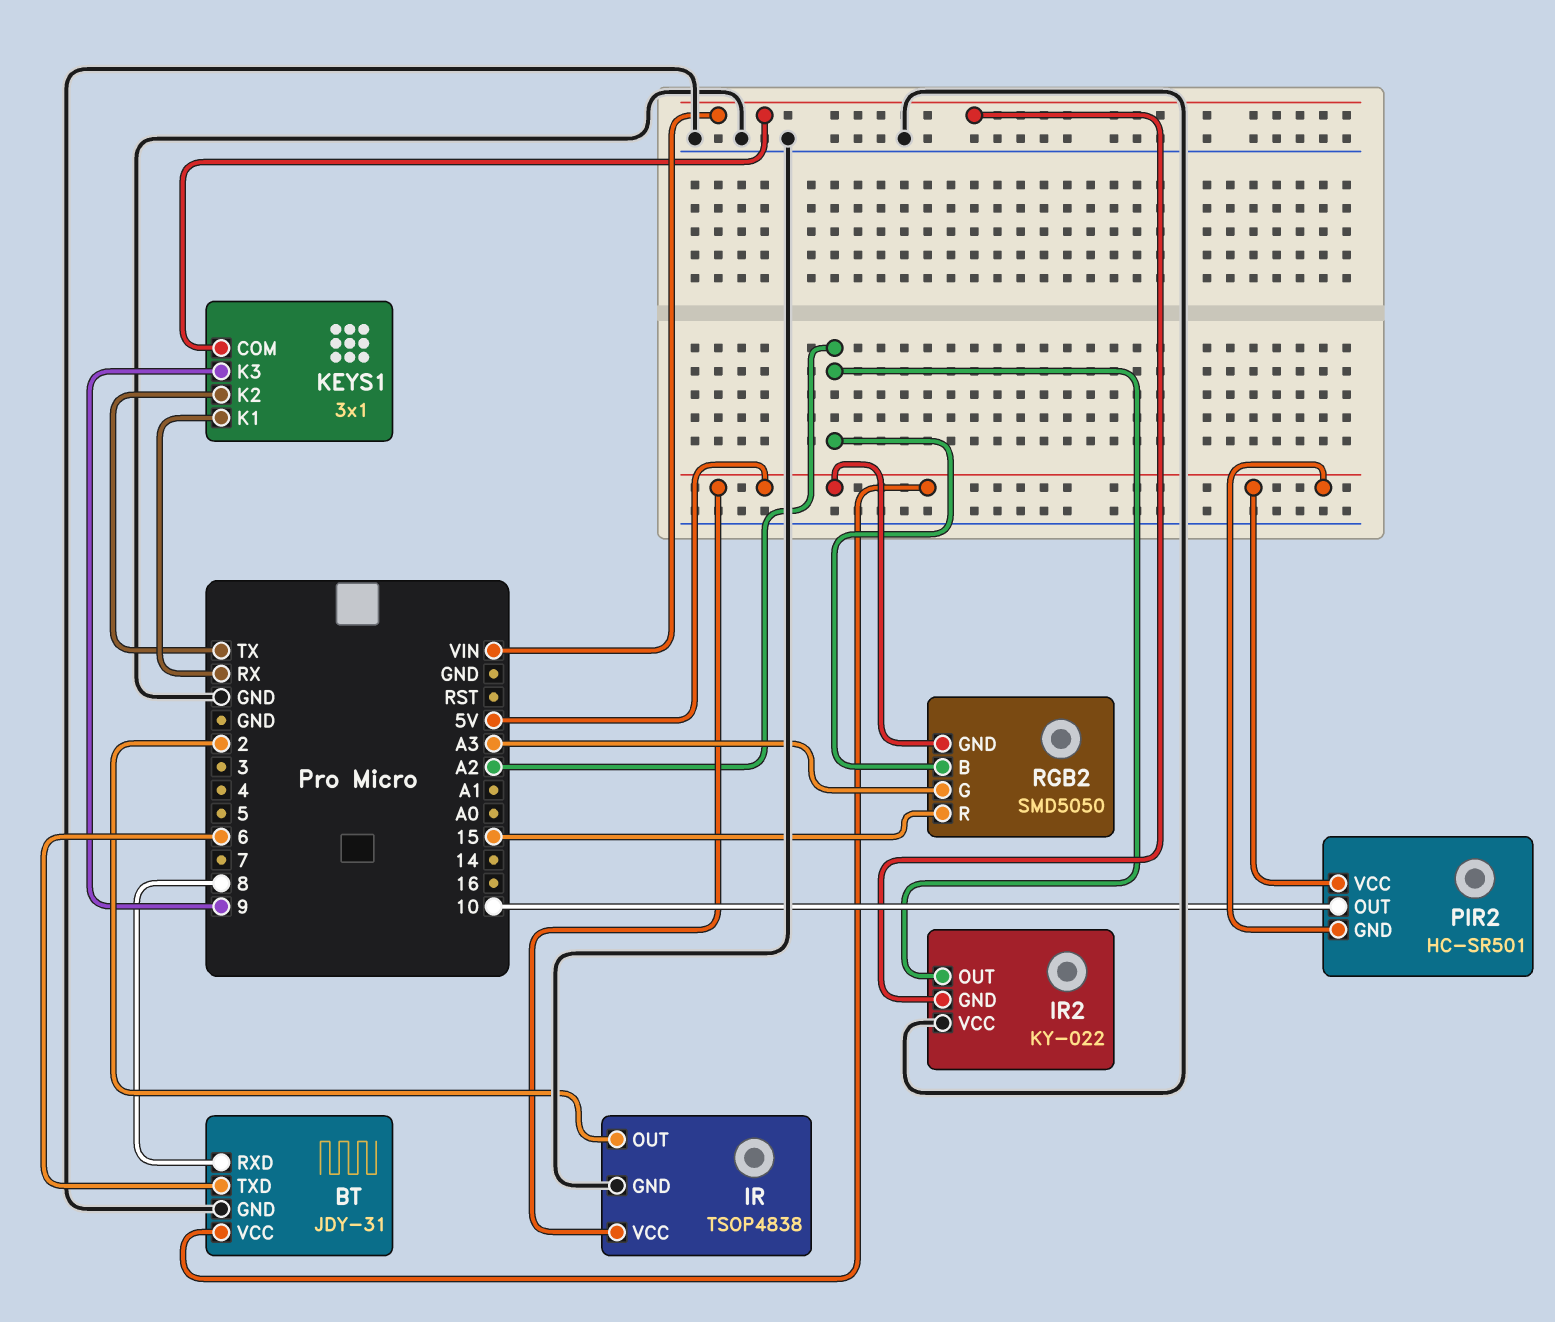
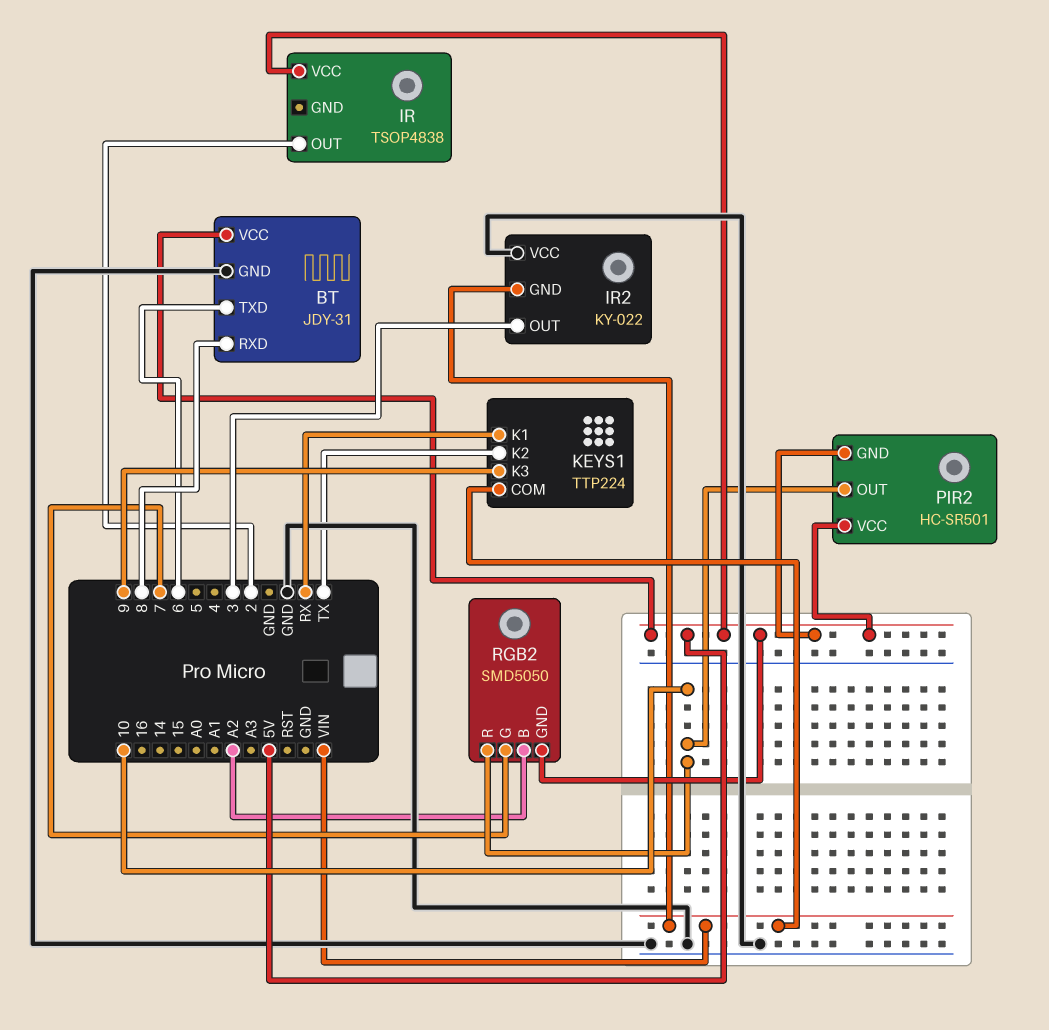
IR pin GND: GND -> none
IR2 pin OUT: A2 -> 3
KEYS1: 3x1 -> TTP224
RGB2 pin G: A3 -> 7
RGB2 pin R: 15 -> 10

